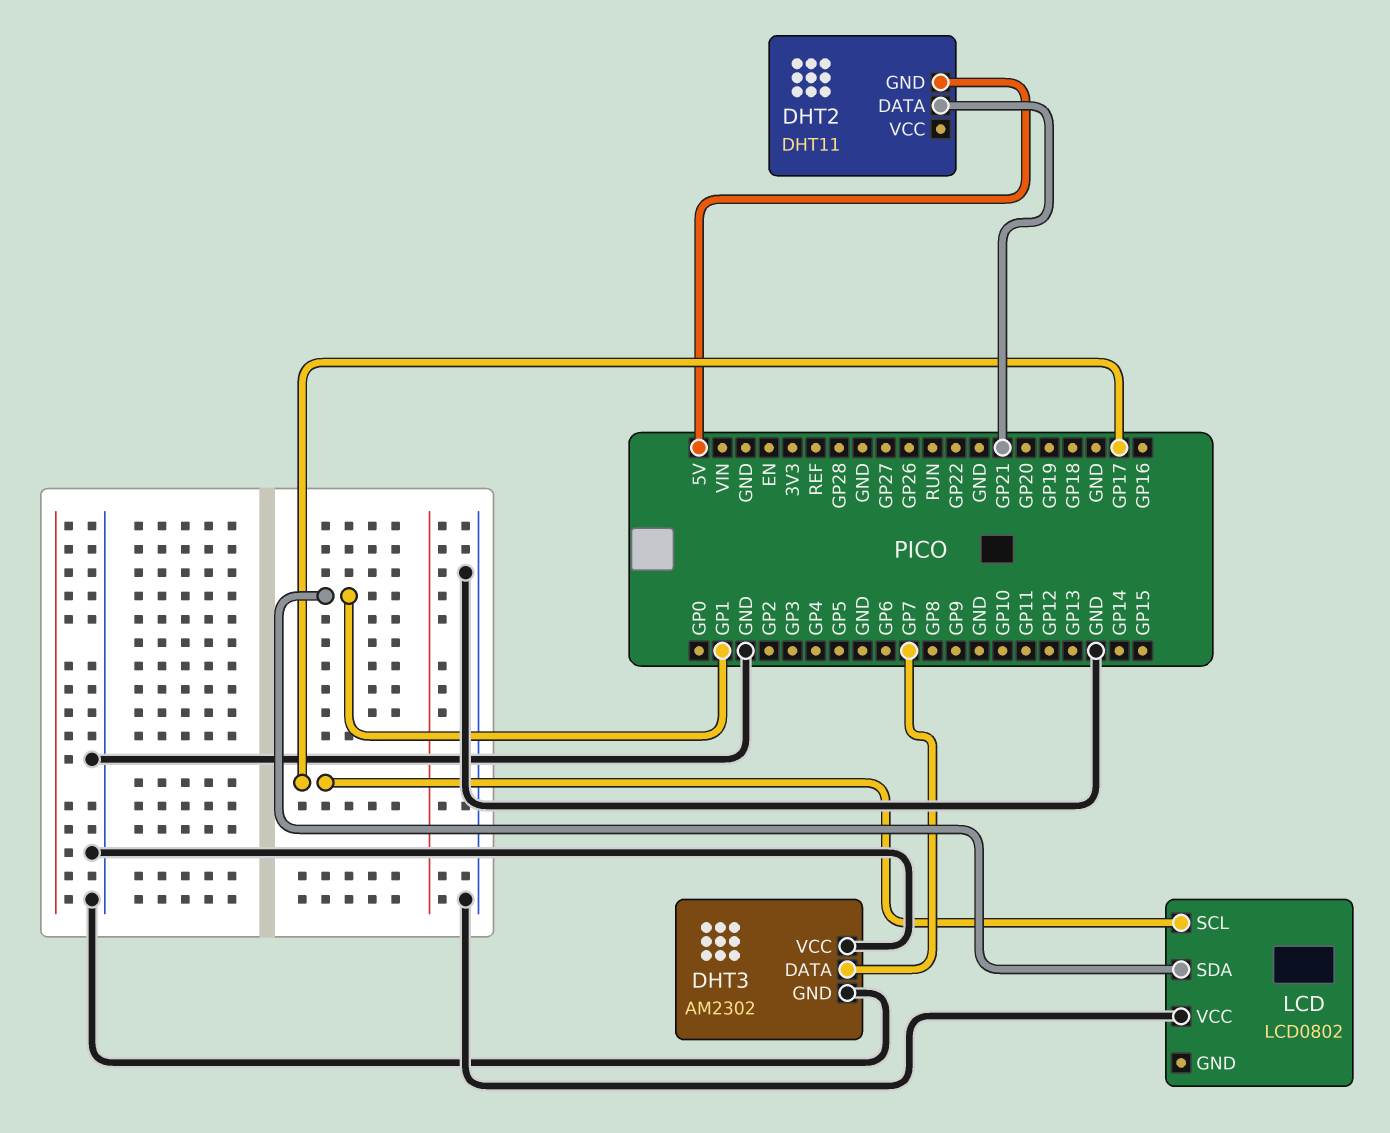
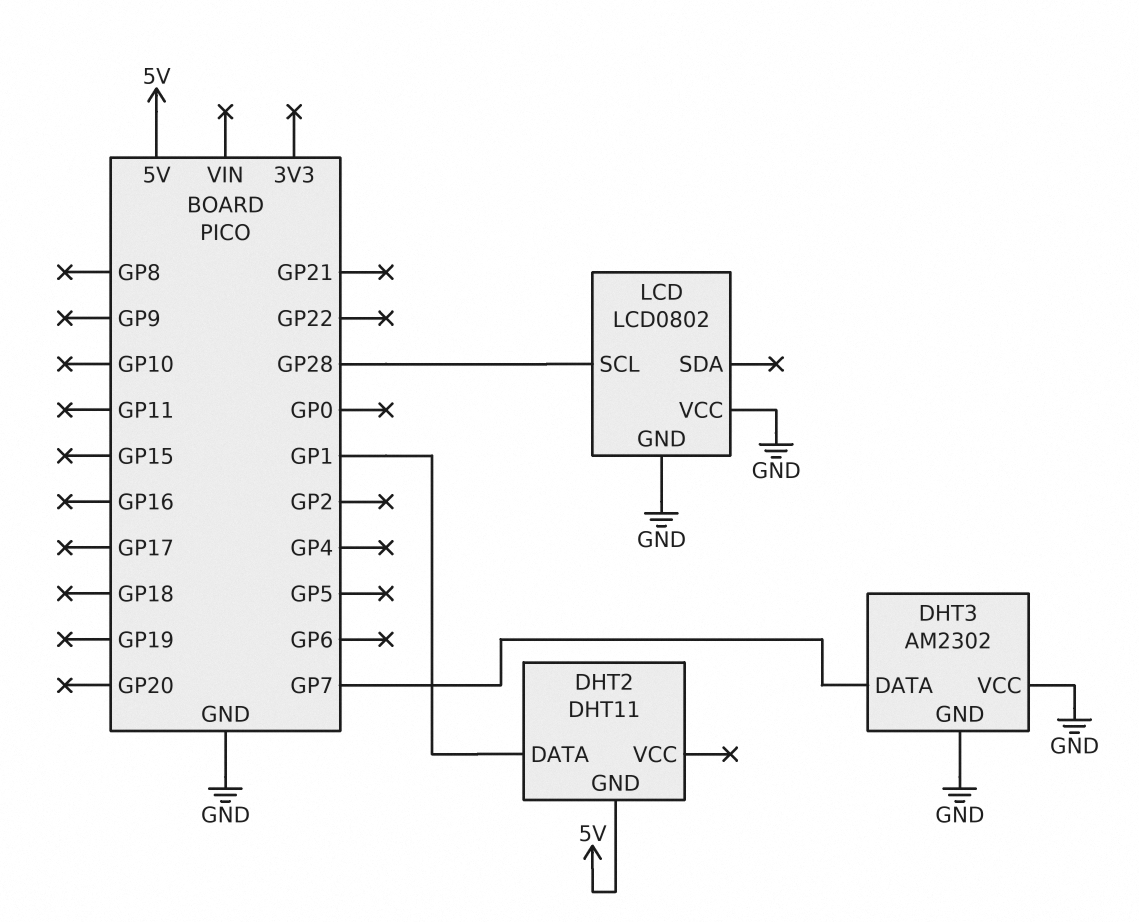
DHT2 pin DATA: GP21 -> GP1
LCD pin GND: none -> GND
LCD pin SCL: GP17 -> GP28
LCD pin SDA: GP1 -> none

